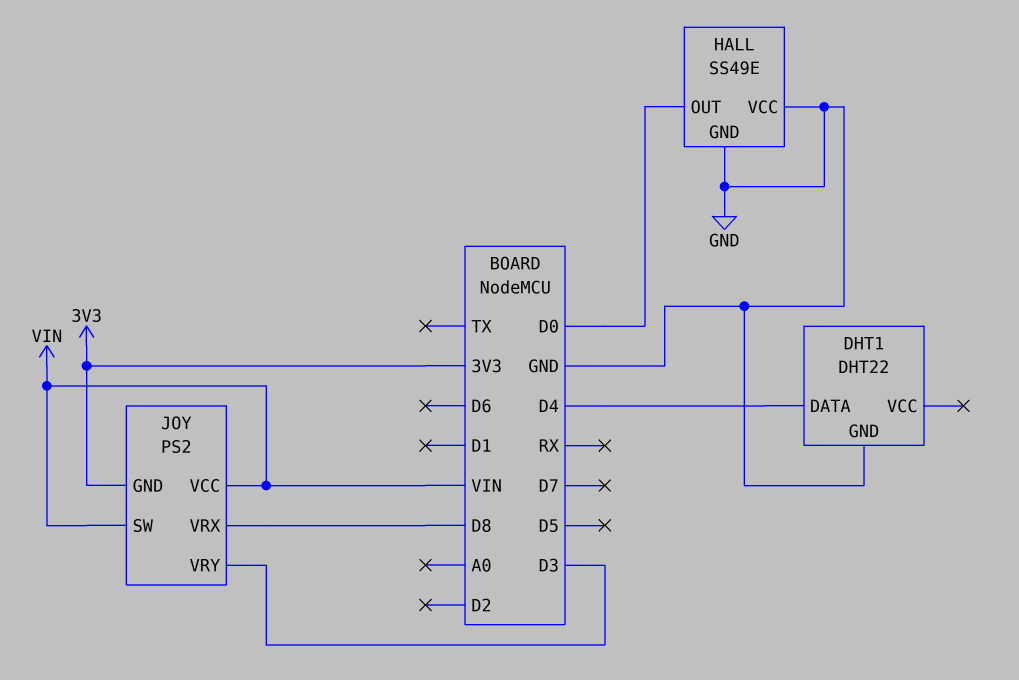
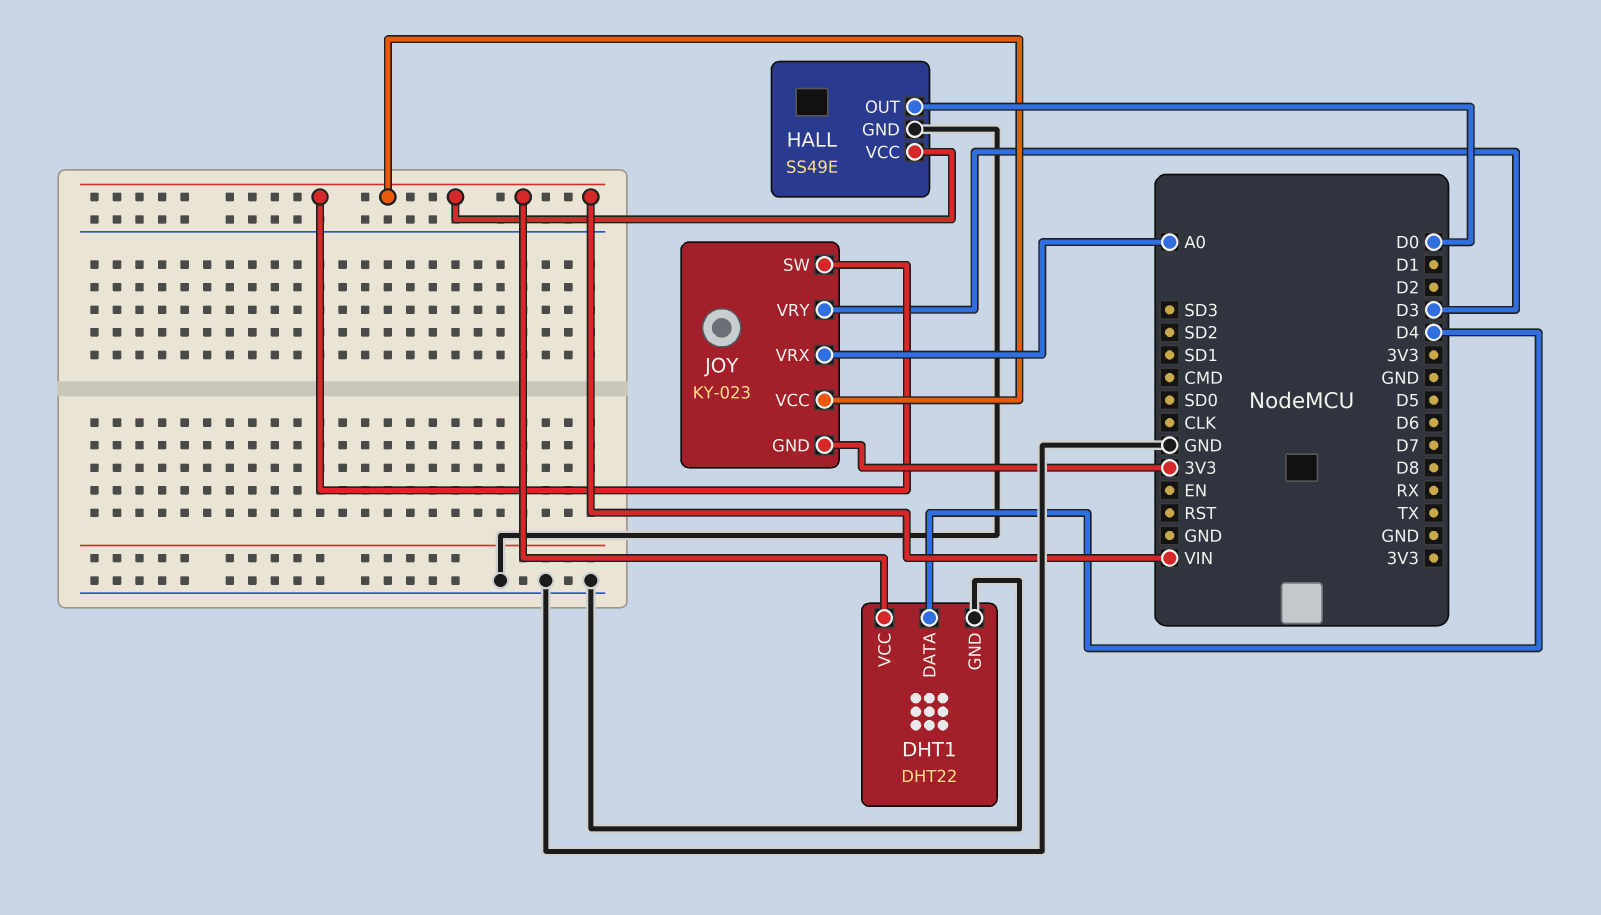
DHT1 pin VCC: none -> VIN
HALL pin VCC: GND -> VIN
JOY: PS2 -> KY-023
JOY pin VRX: D8 -> A0

